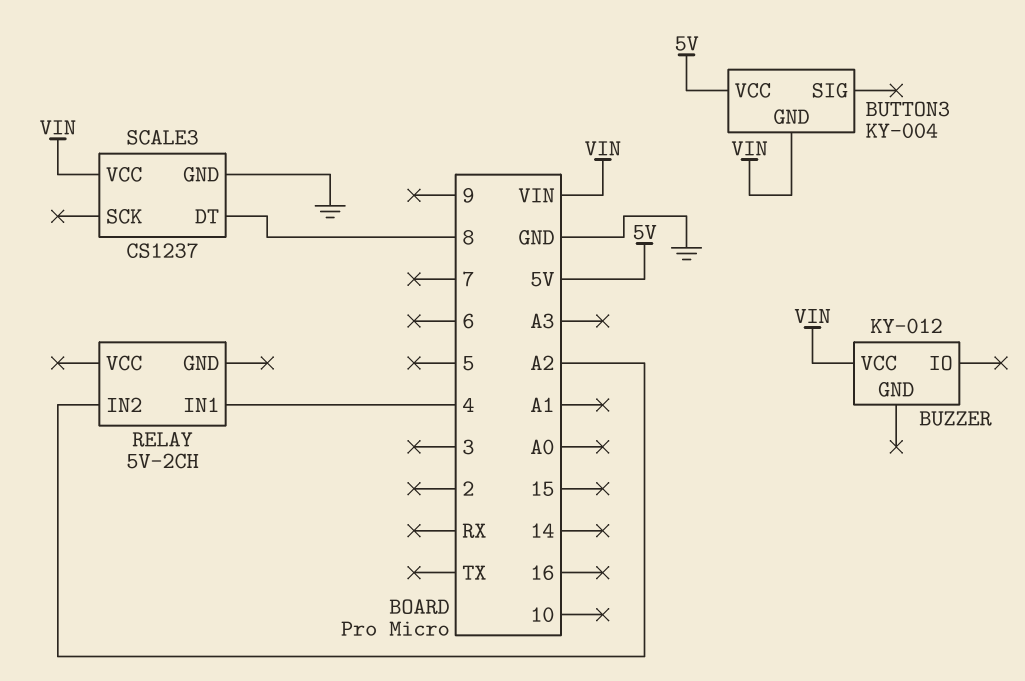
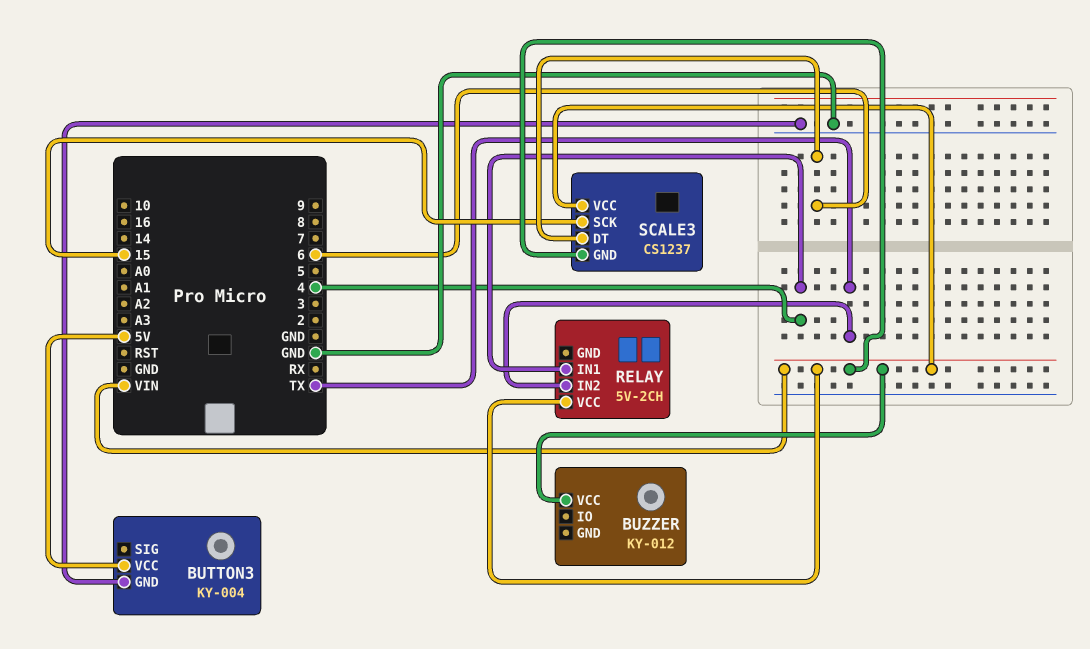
BUTTON3 pin GND: VIN -> GND
RELAY pin IN2: A2 -> TX
RELAY pin VCC: none -> VIN
SCALE3 pin DT: 8 -> 6
SCALE3 pin GND: GND -> VIN
SCALE3 pin SCK: none -> 15

